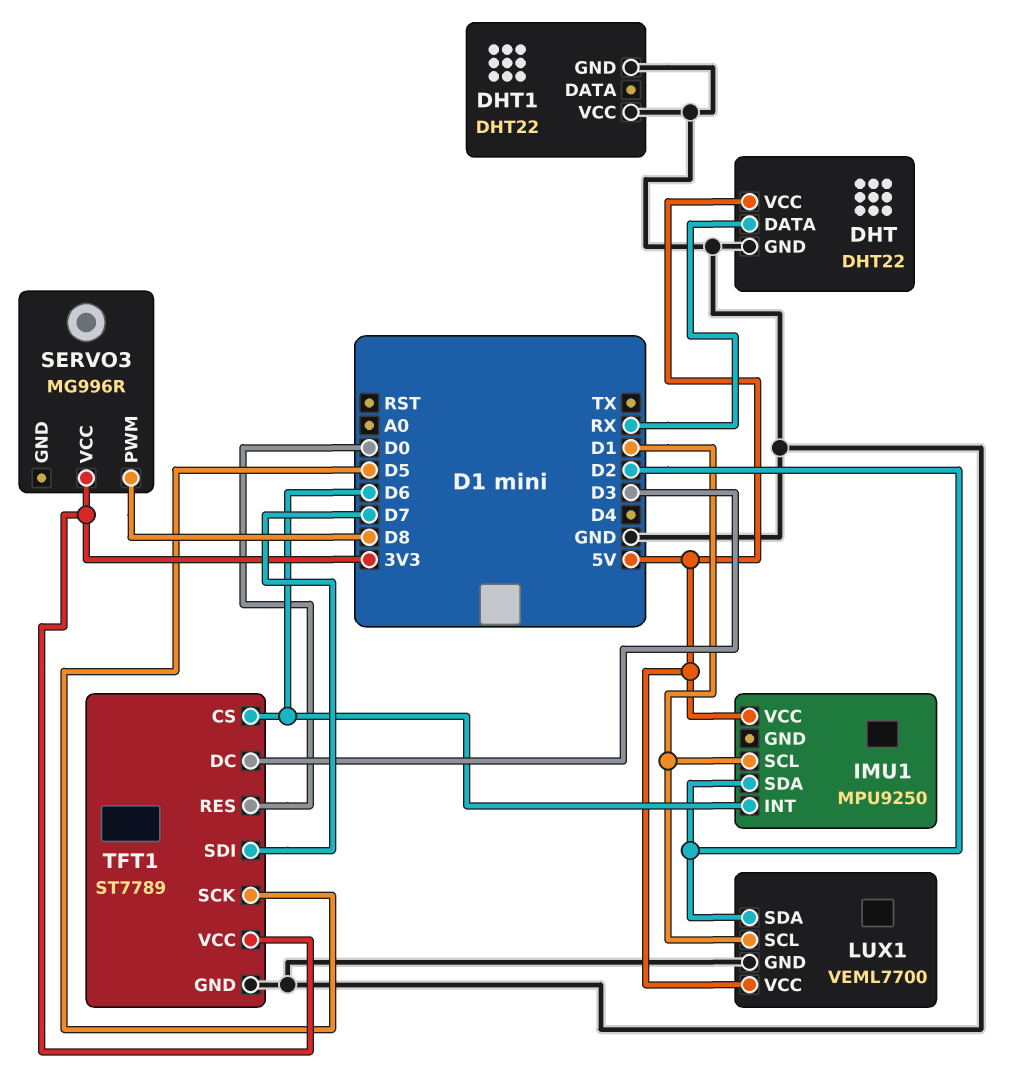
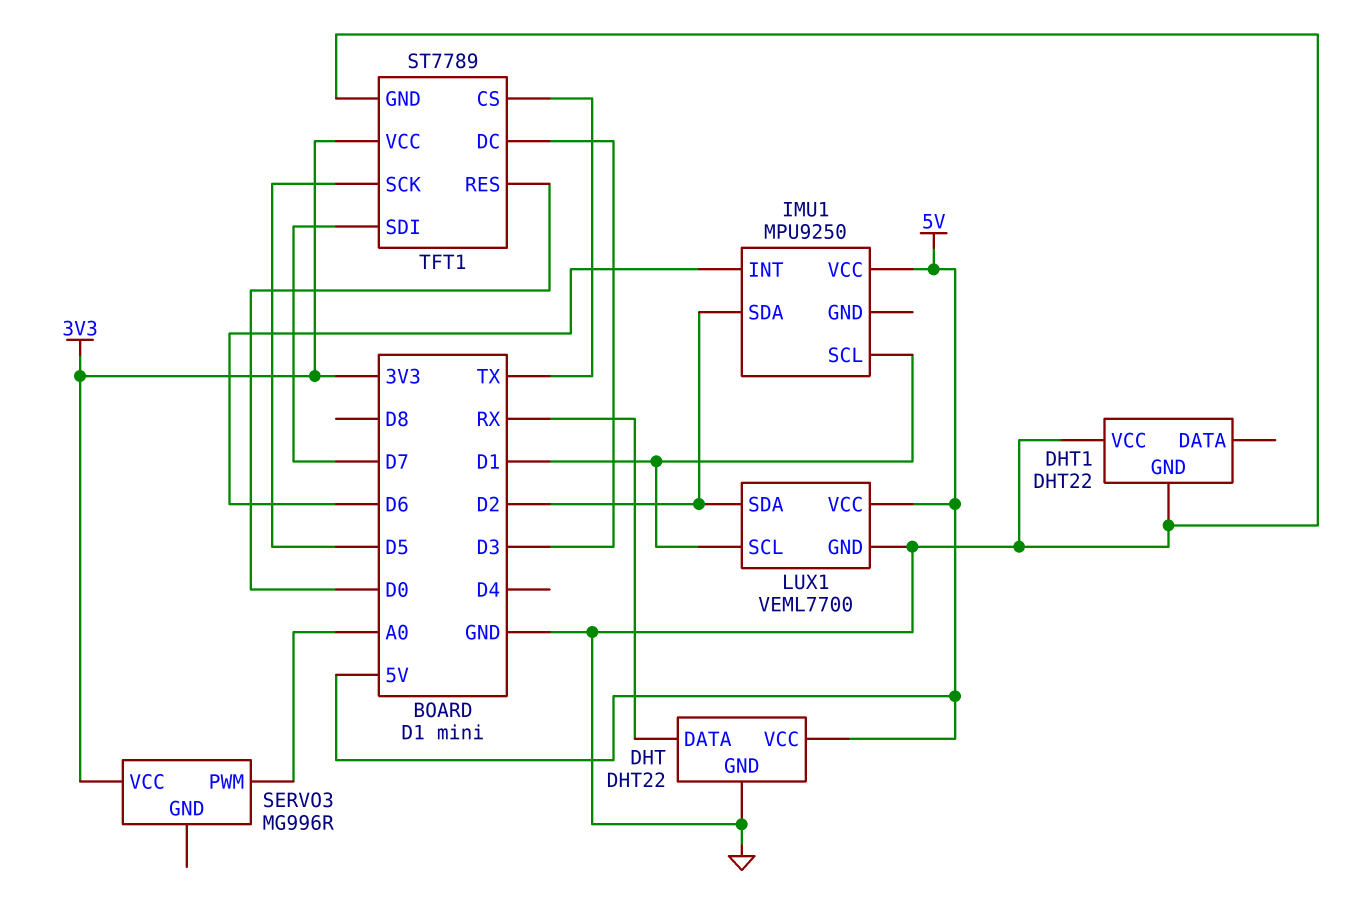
SERVO3 pin PWM: D8 -> A0
TFT1 pin CS: D6 -> TX

